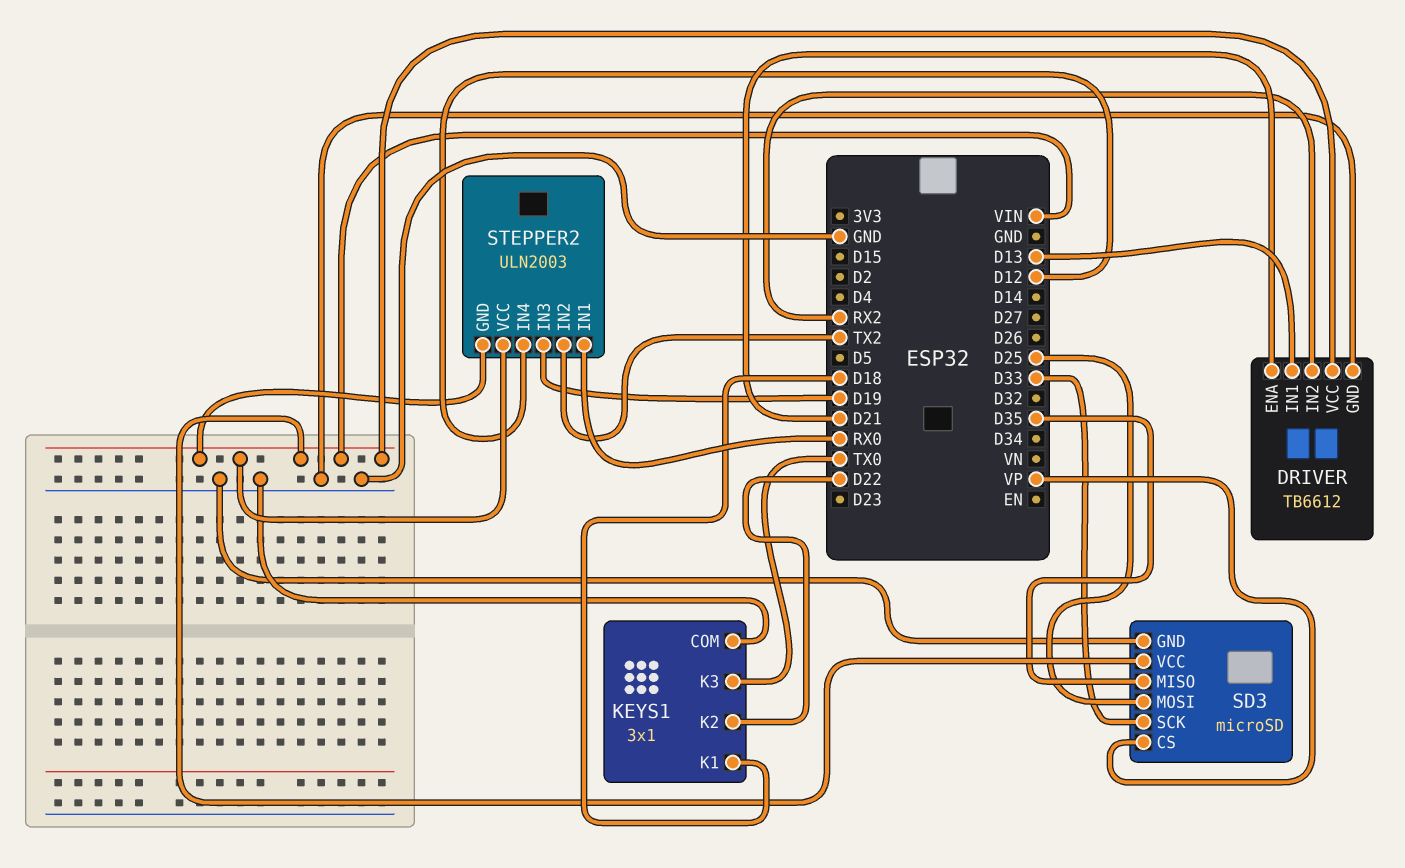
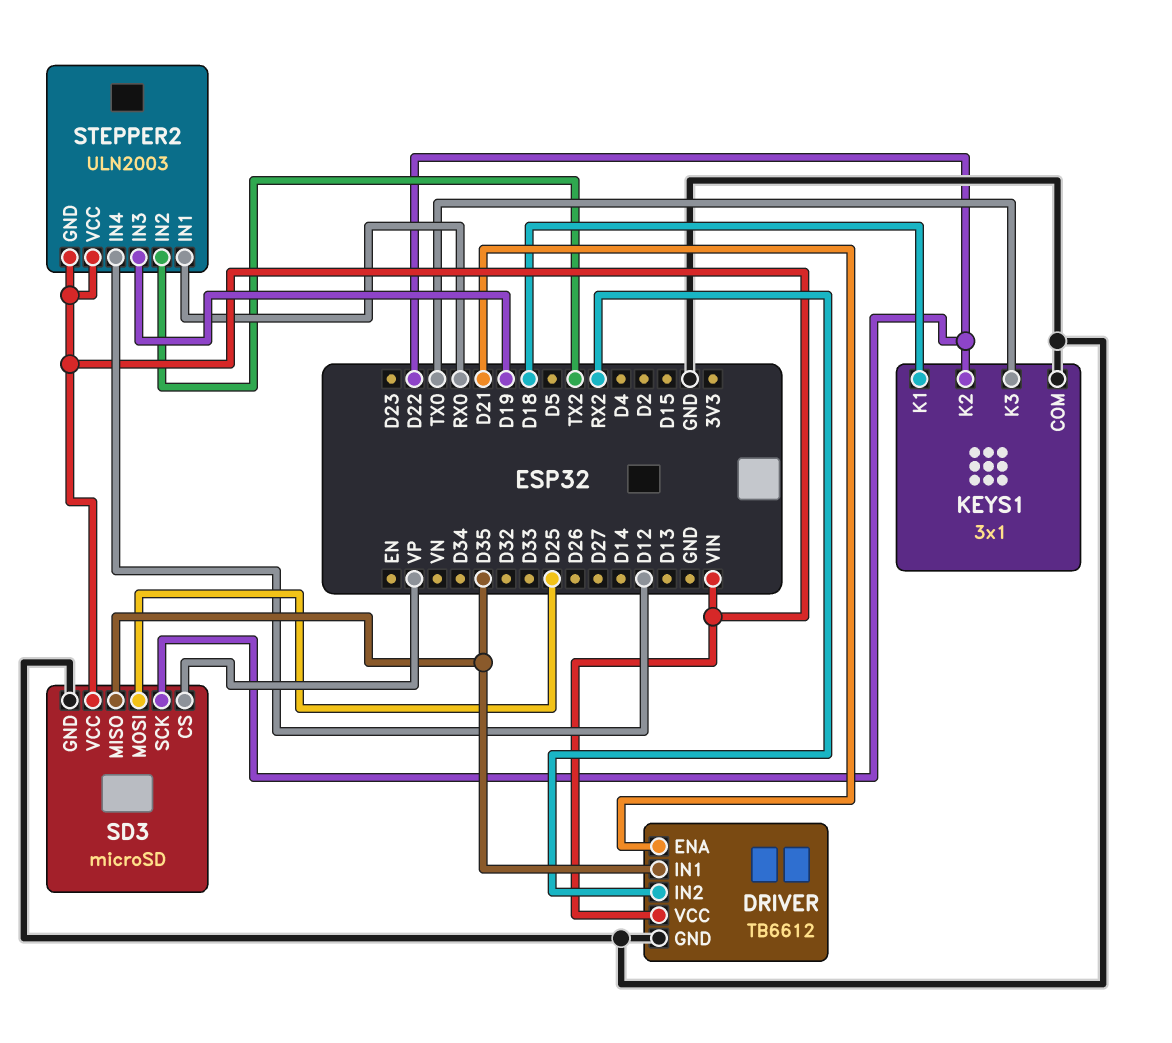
DRIVER pin IN1: D13 -> D35
SD3 pin SCK: D33 -> D22

